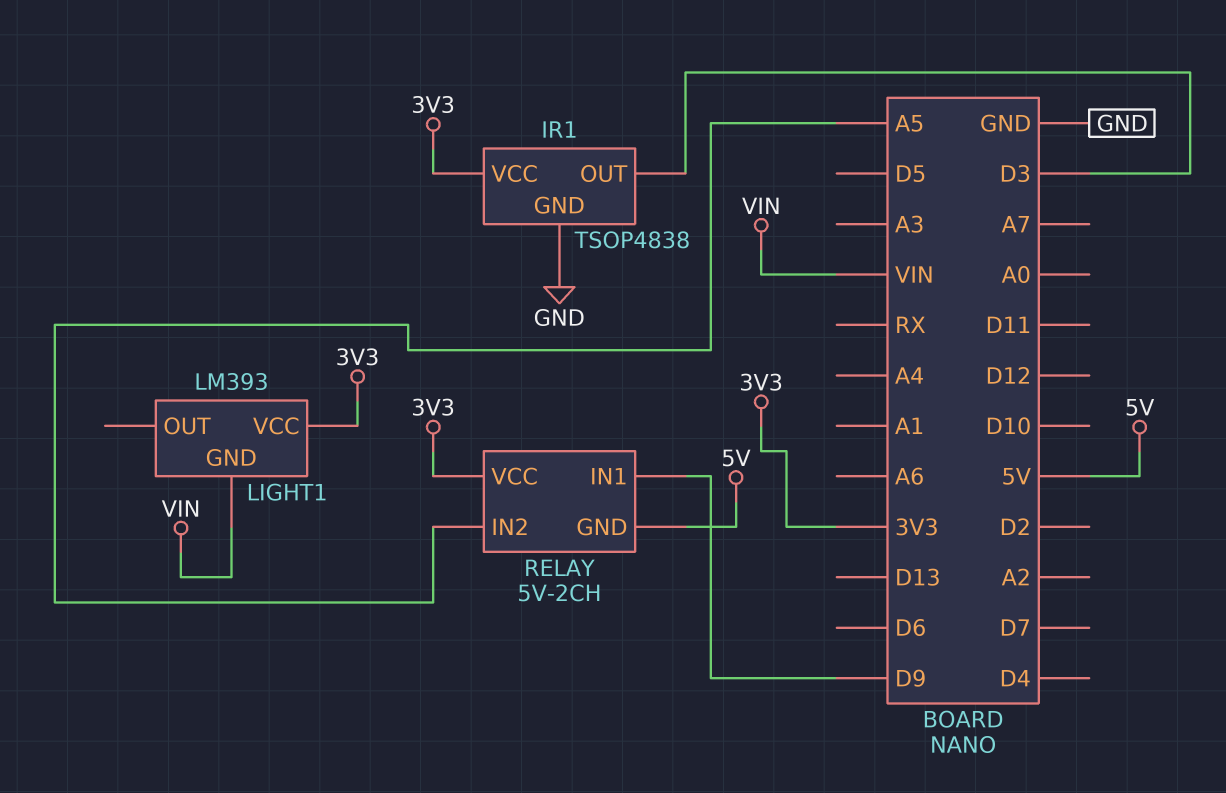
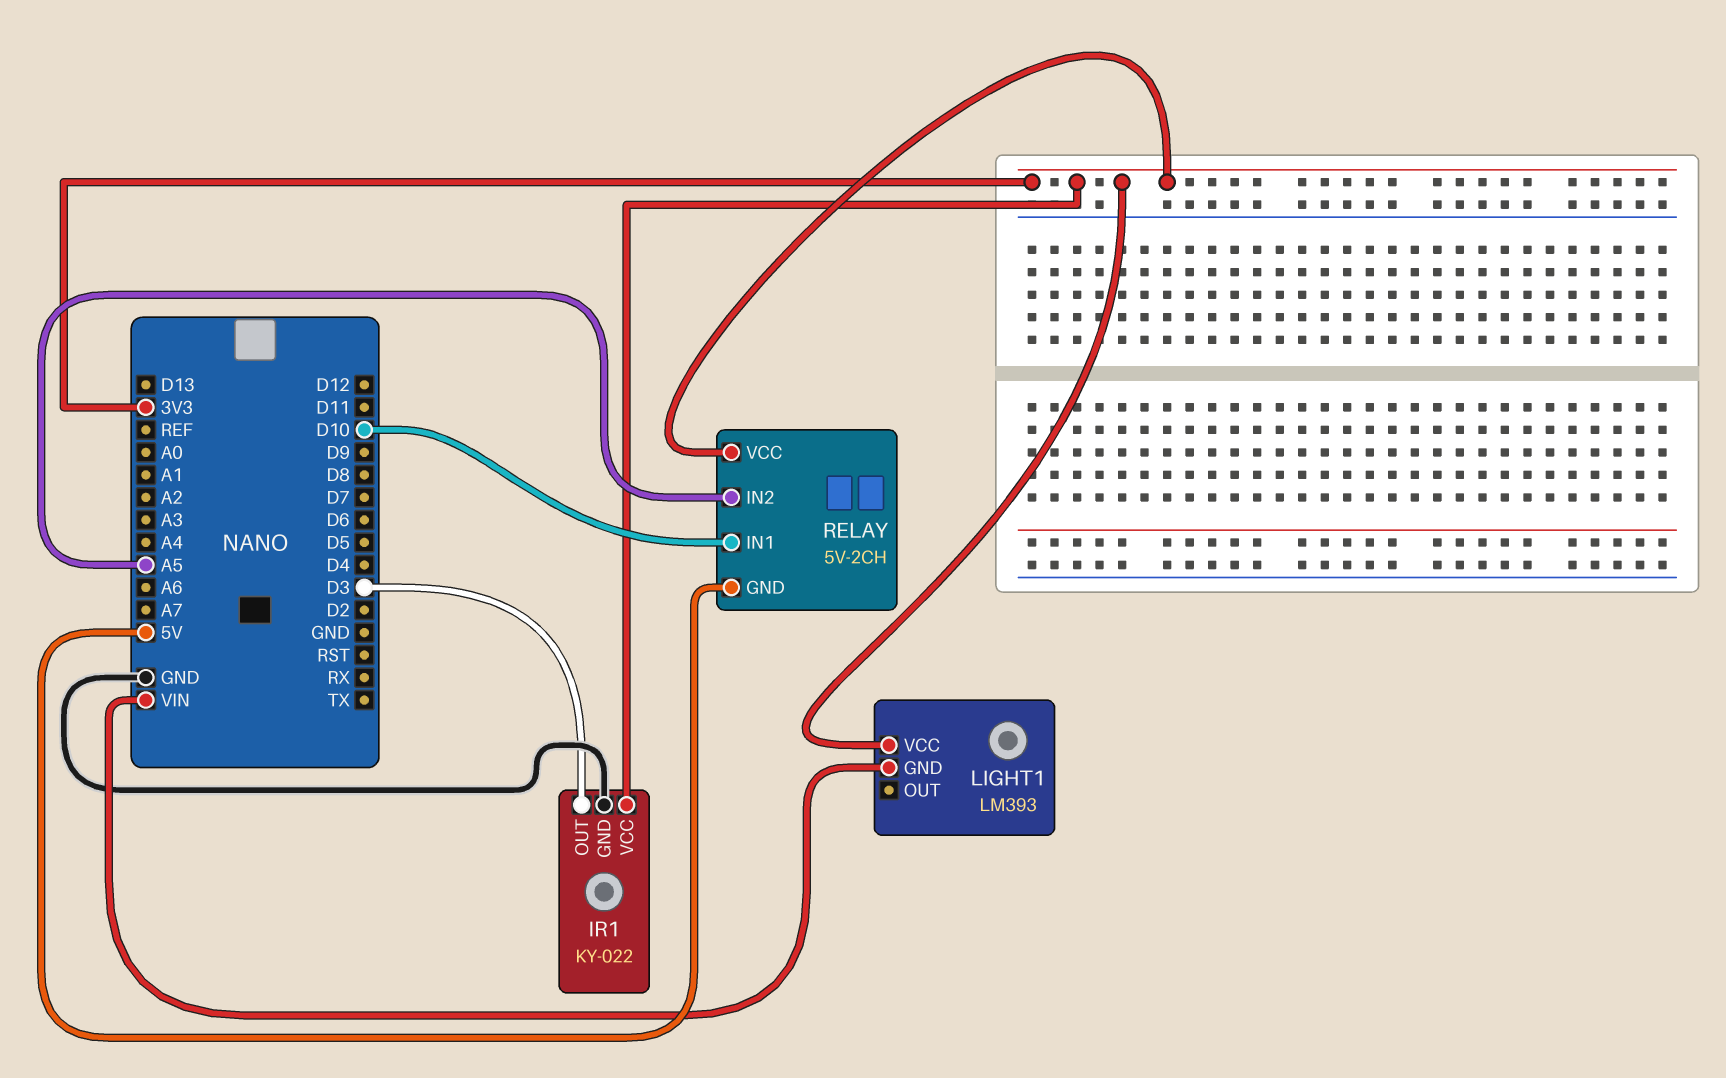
IR1: TSOP4838 -> KY-022
RELAY pin IN1: D9 -> D10

